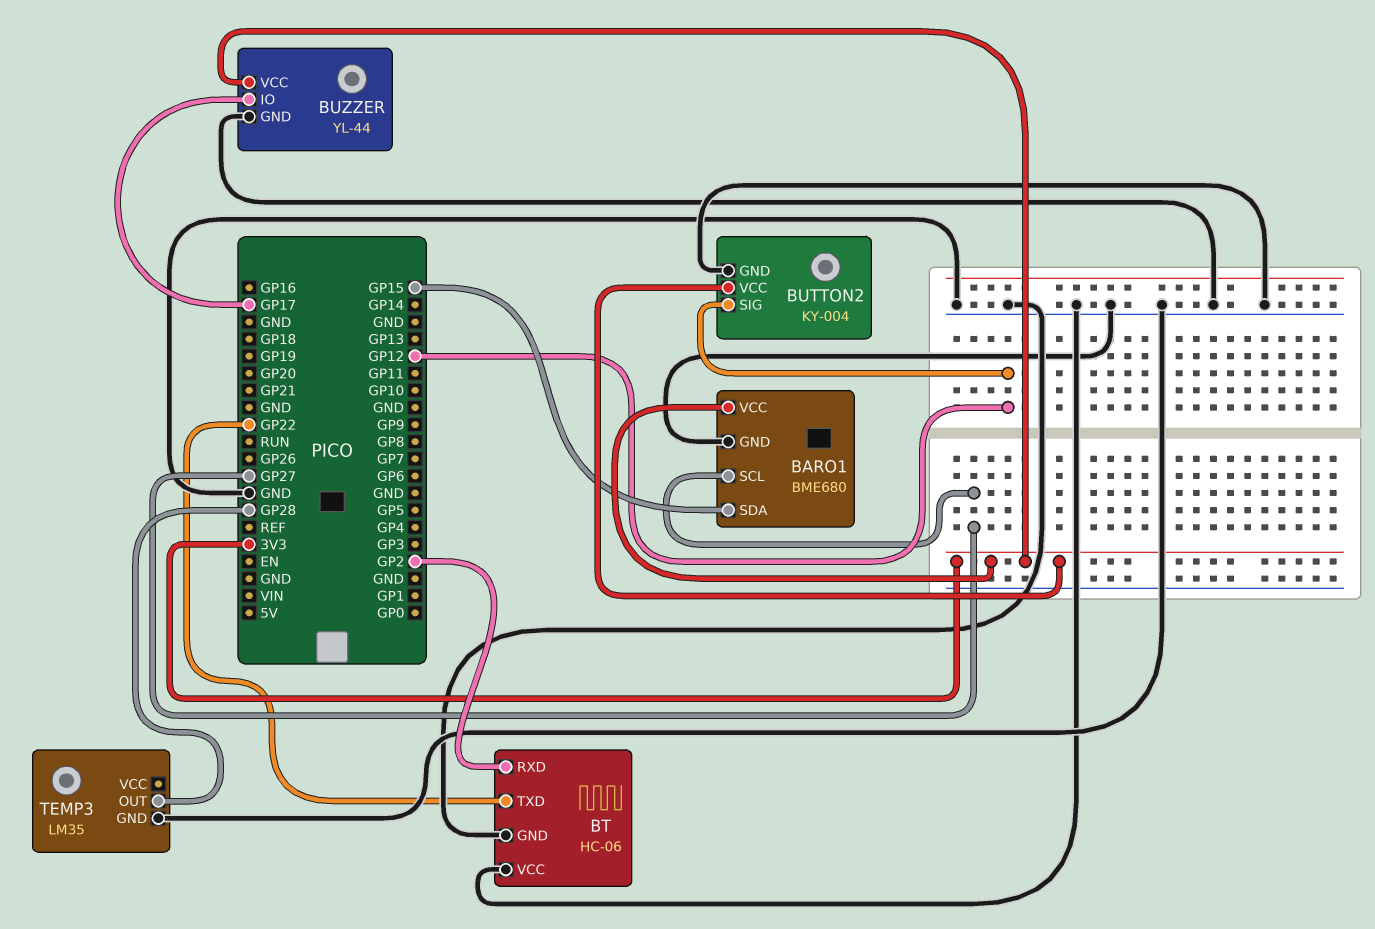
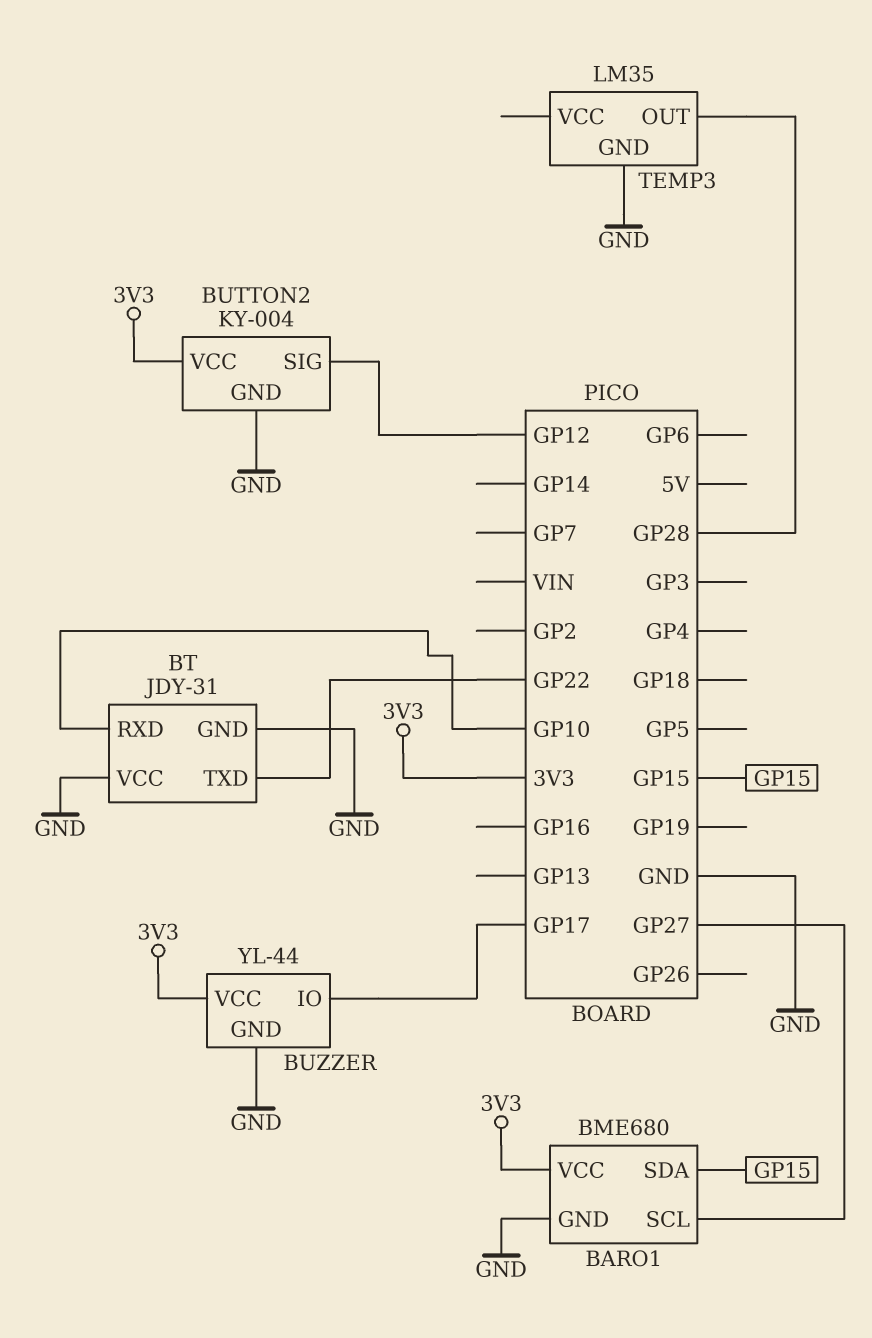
BT: HC-06 -> JDY-31
BT pin RXD: GP2 -> GP10

